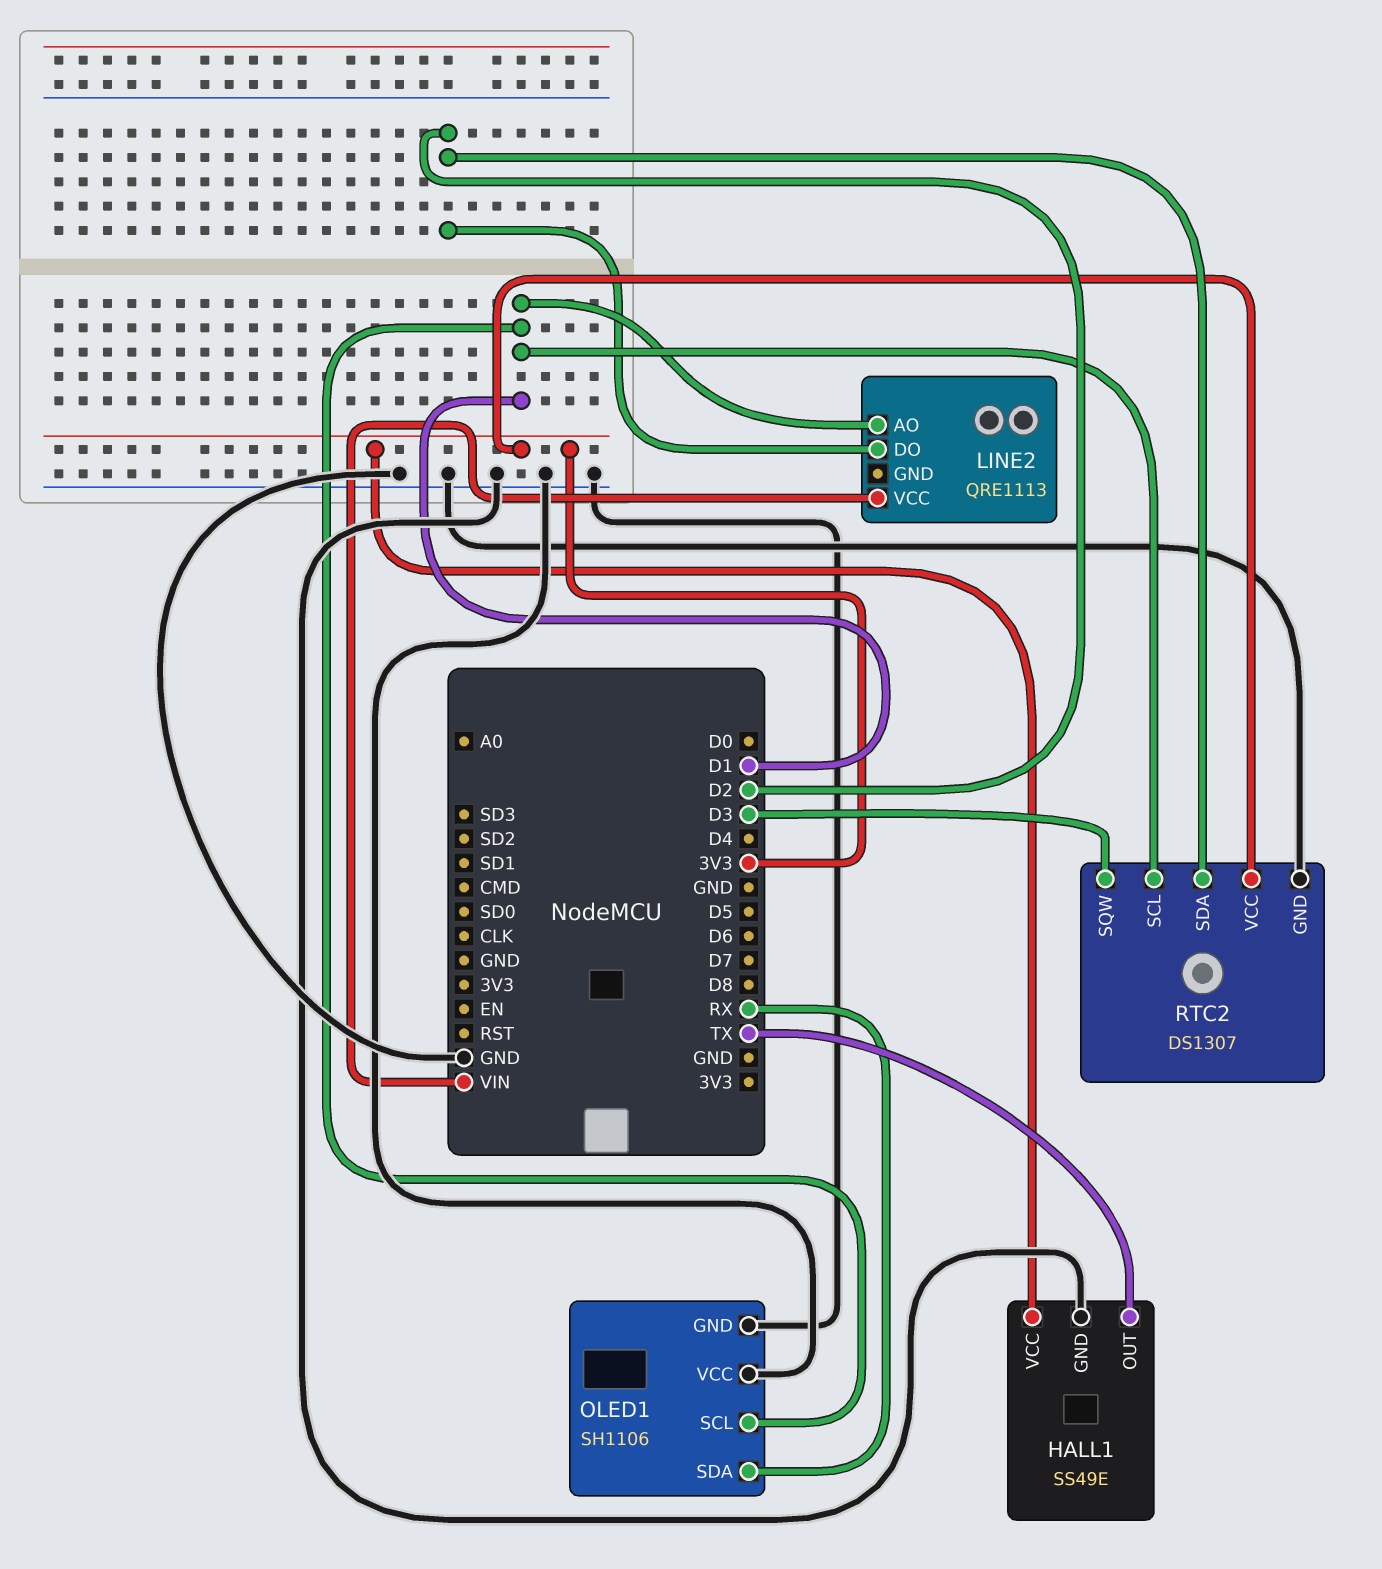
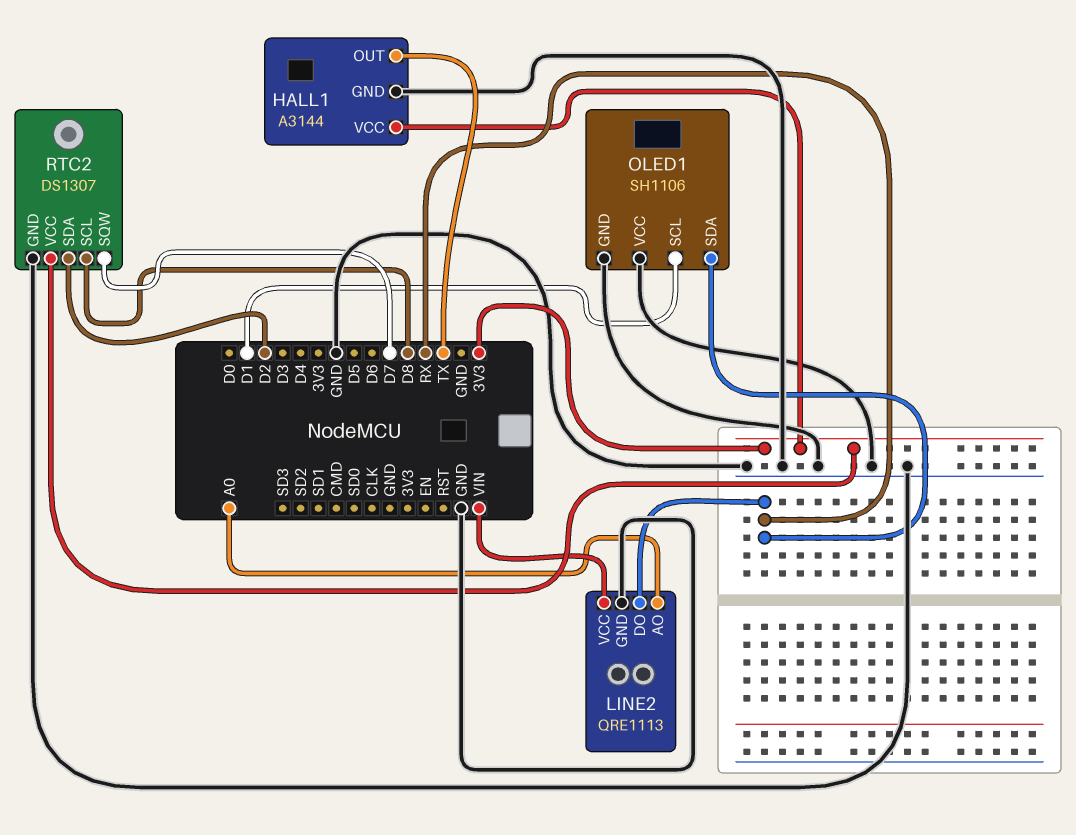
HALL1: SS49E -> A3144
LINE2 pin AO: D1 -> A0
LINE2 pin DO: D2 -> RX
LINE2 pin GND: none -> GND
RTC2 pin SCL: D1 -> D8
RTC2 pin SQW: D3 -> D7

